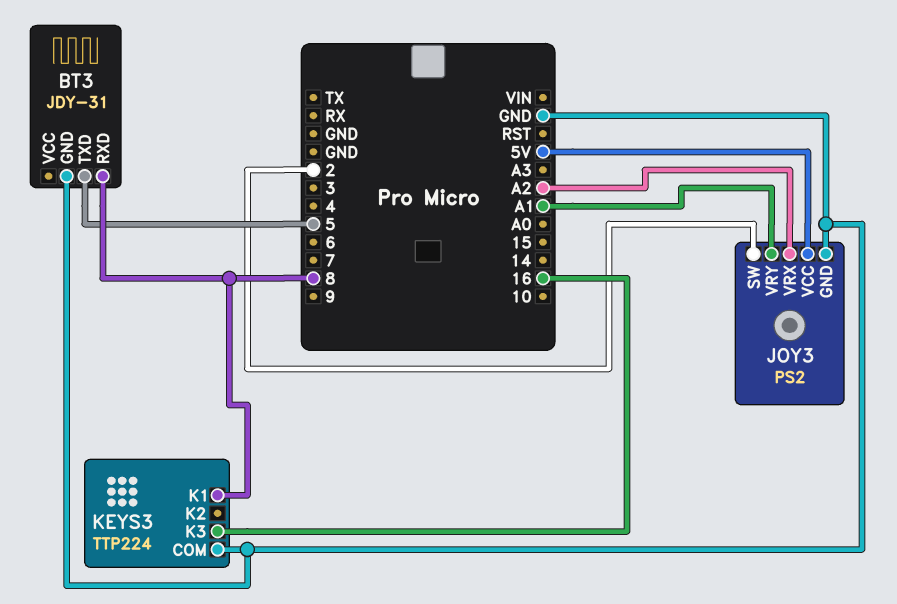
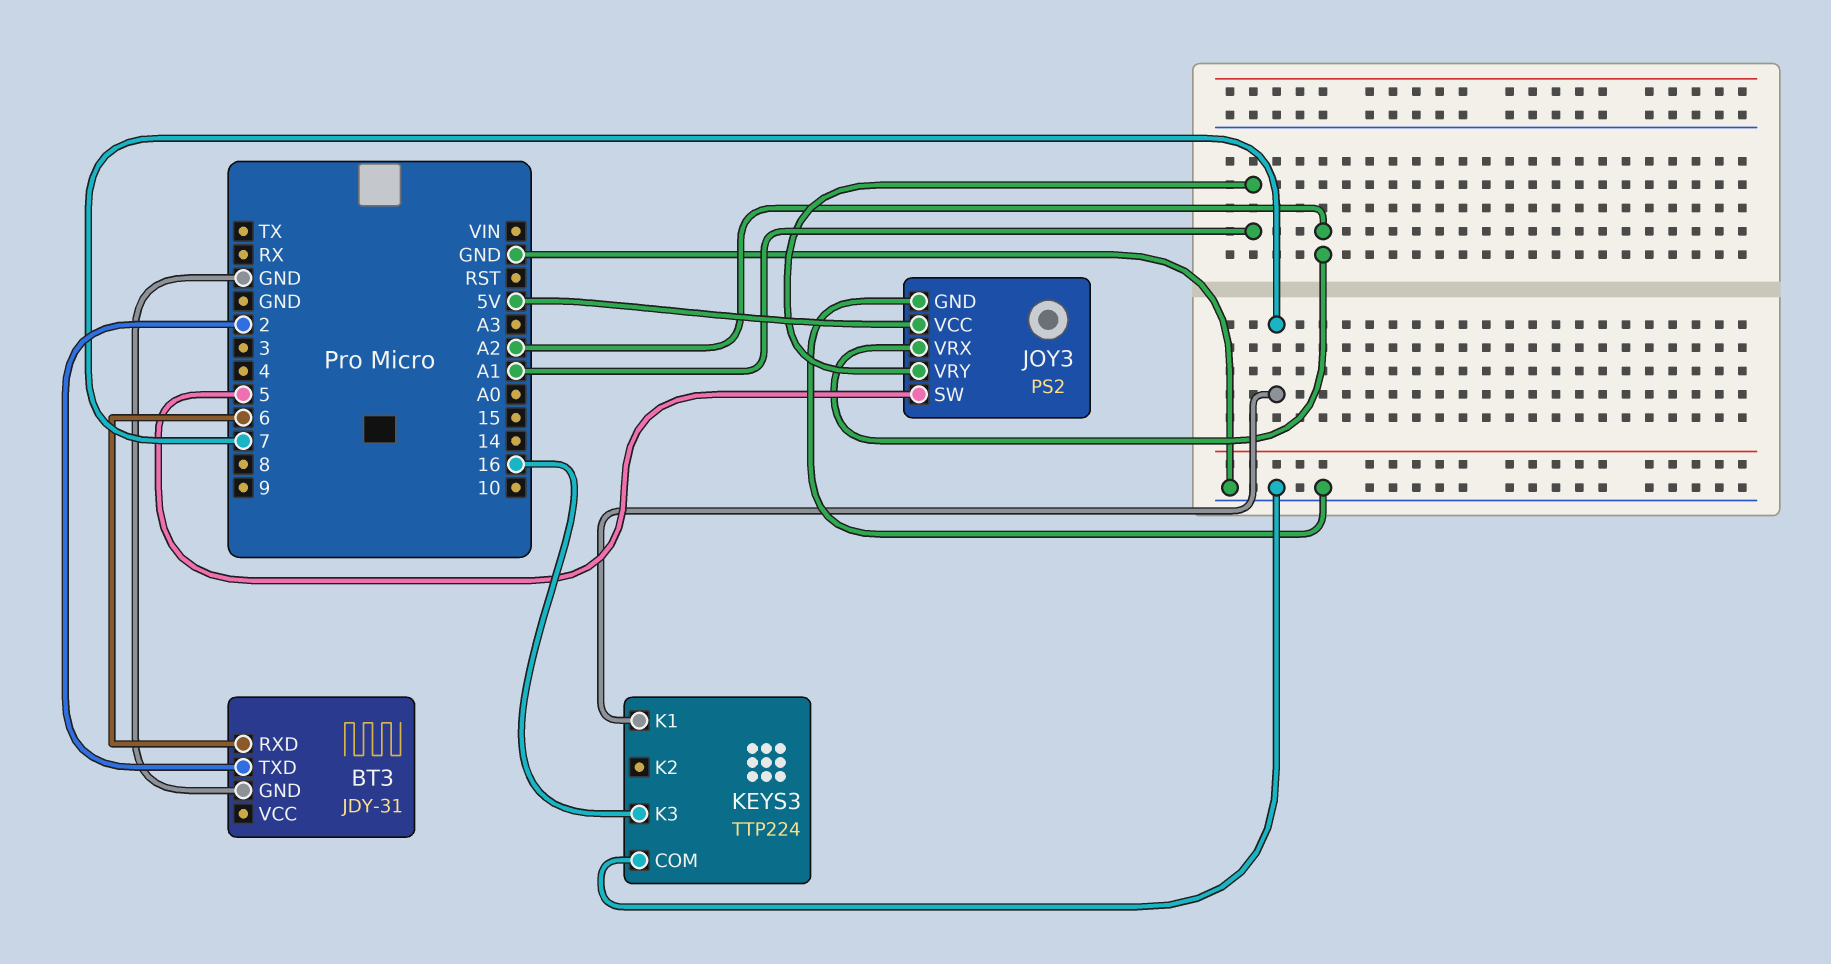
BT3 pin RXD: 8 -> 6
BT3 pin TXD: 5 -> 2
JOY3 pin SW: 2 -> 5
KEYS3 pin K1: 8 -> 7

